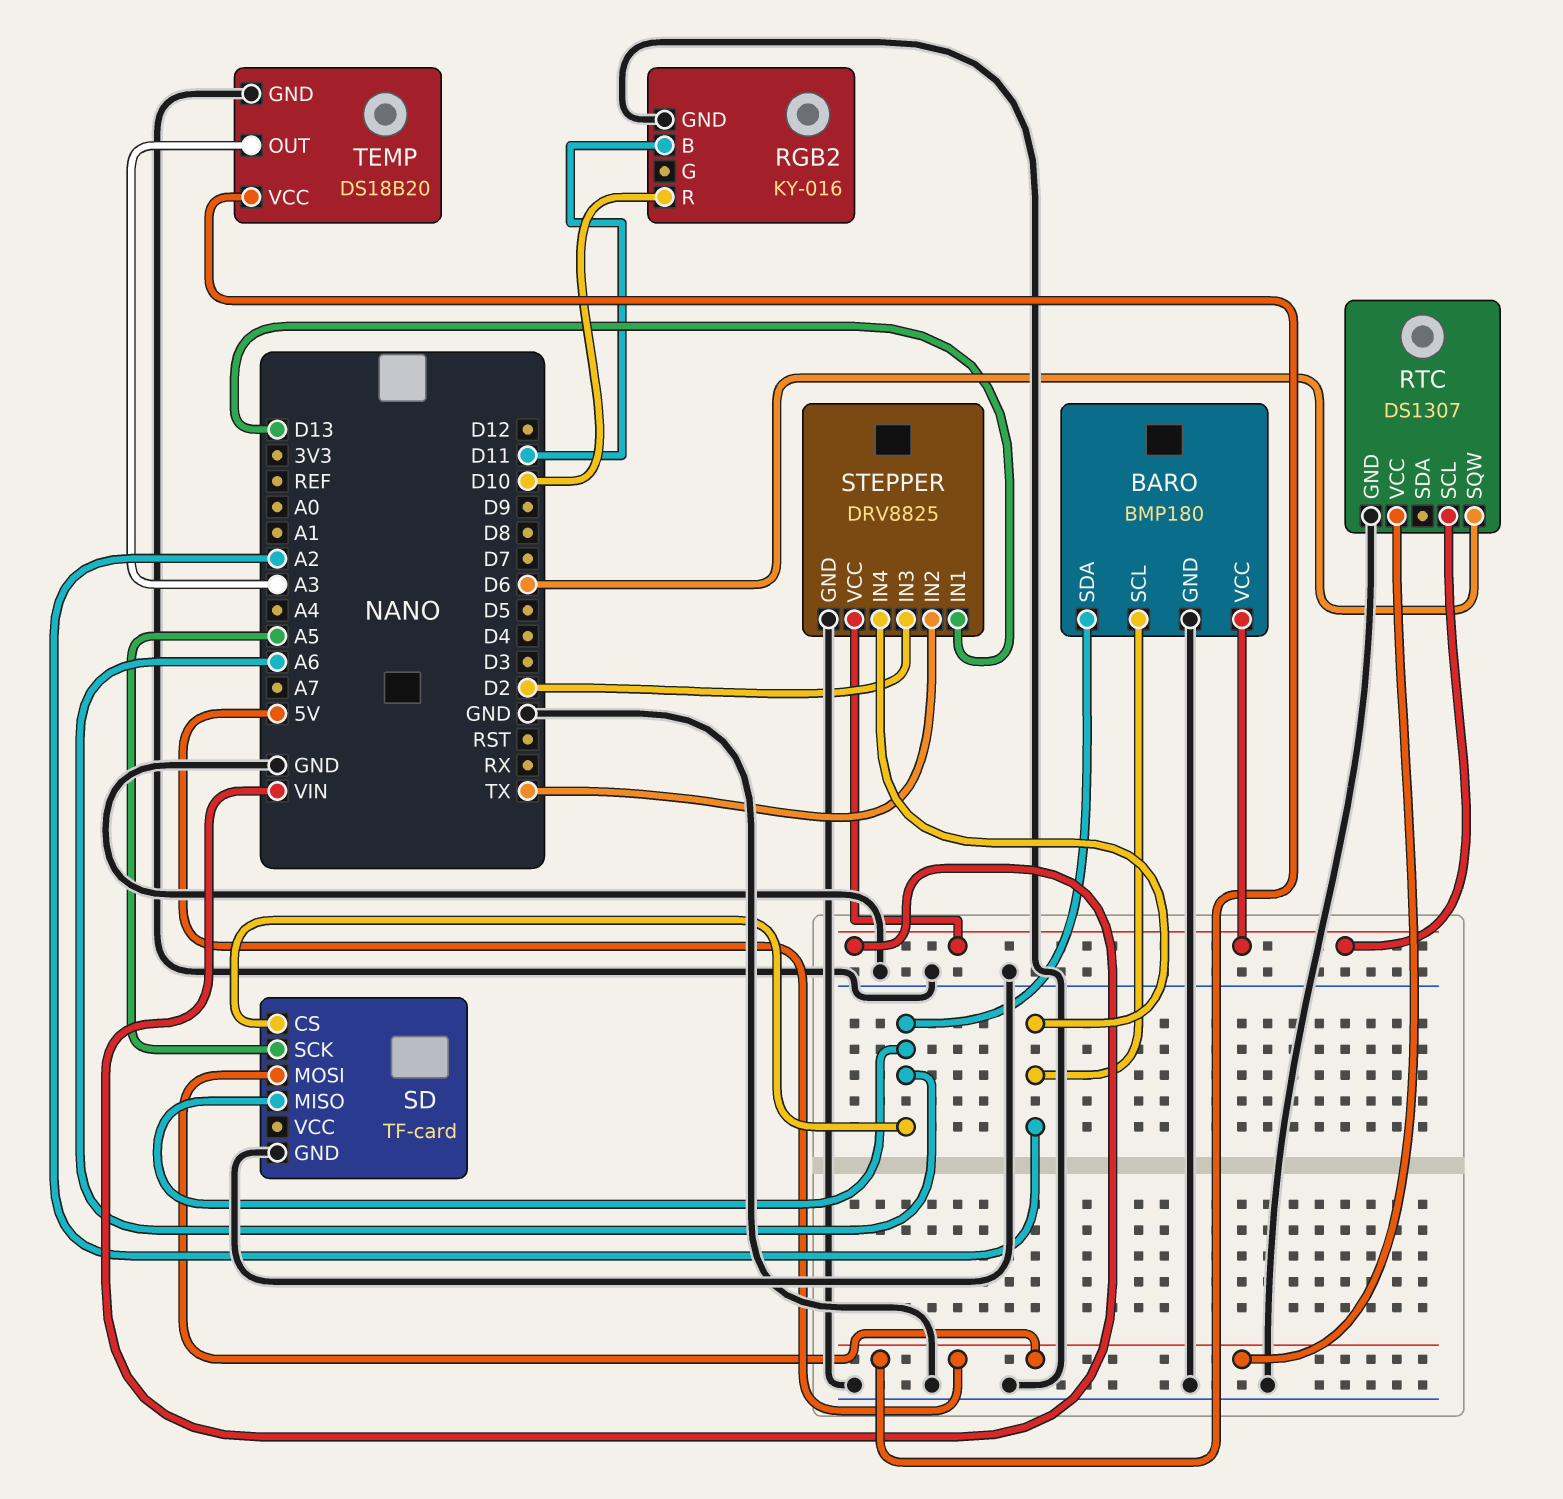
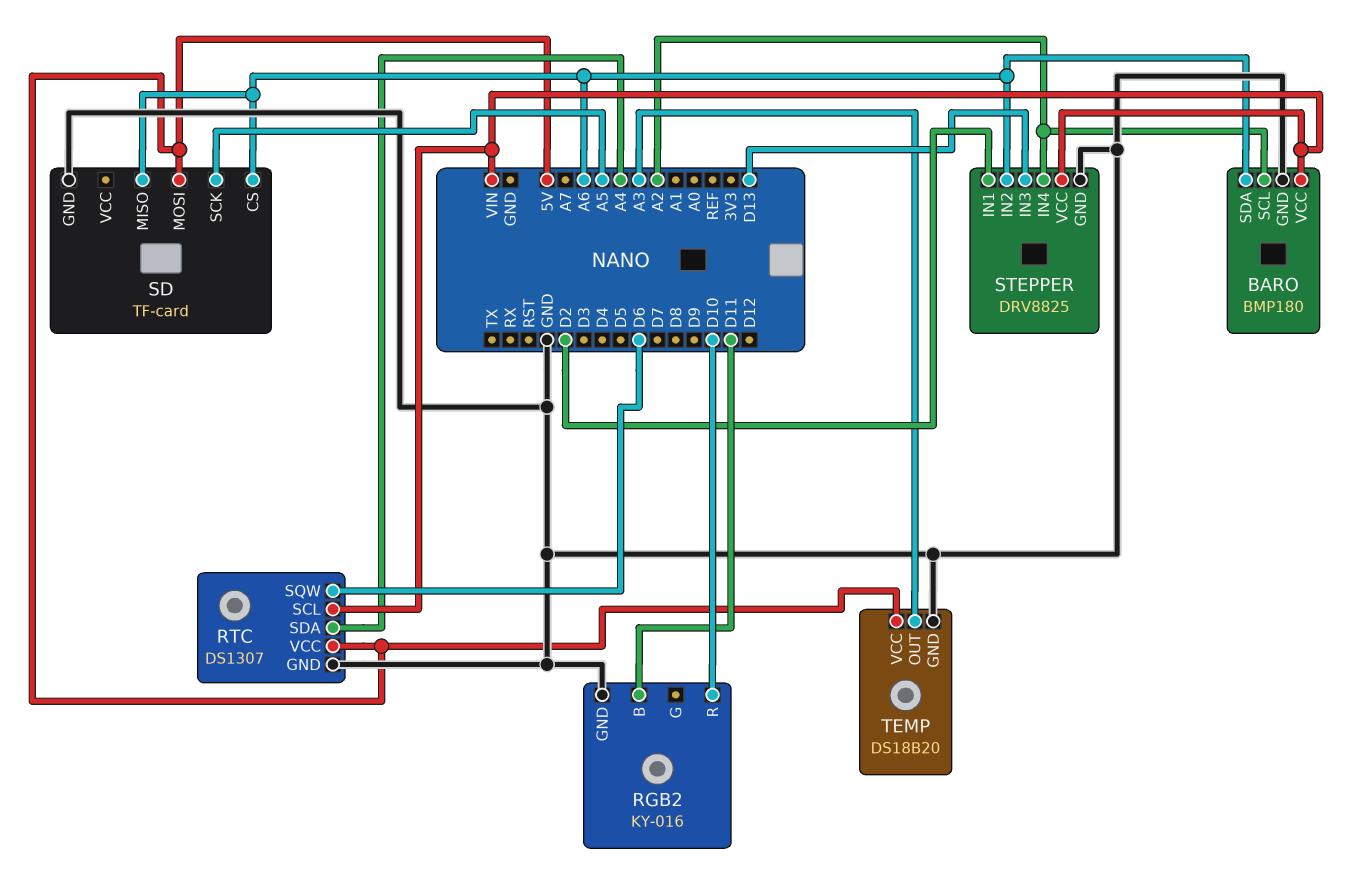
RTC pin SDA: none -> A4
STEPPER pin IN1: D13 -> D2
STEPPER pin IN2: TX -> A6
STEPPER pin IN3: D2 -> D13

